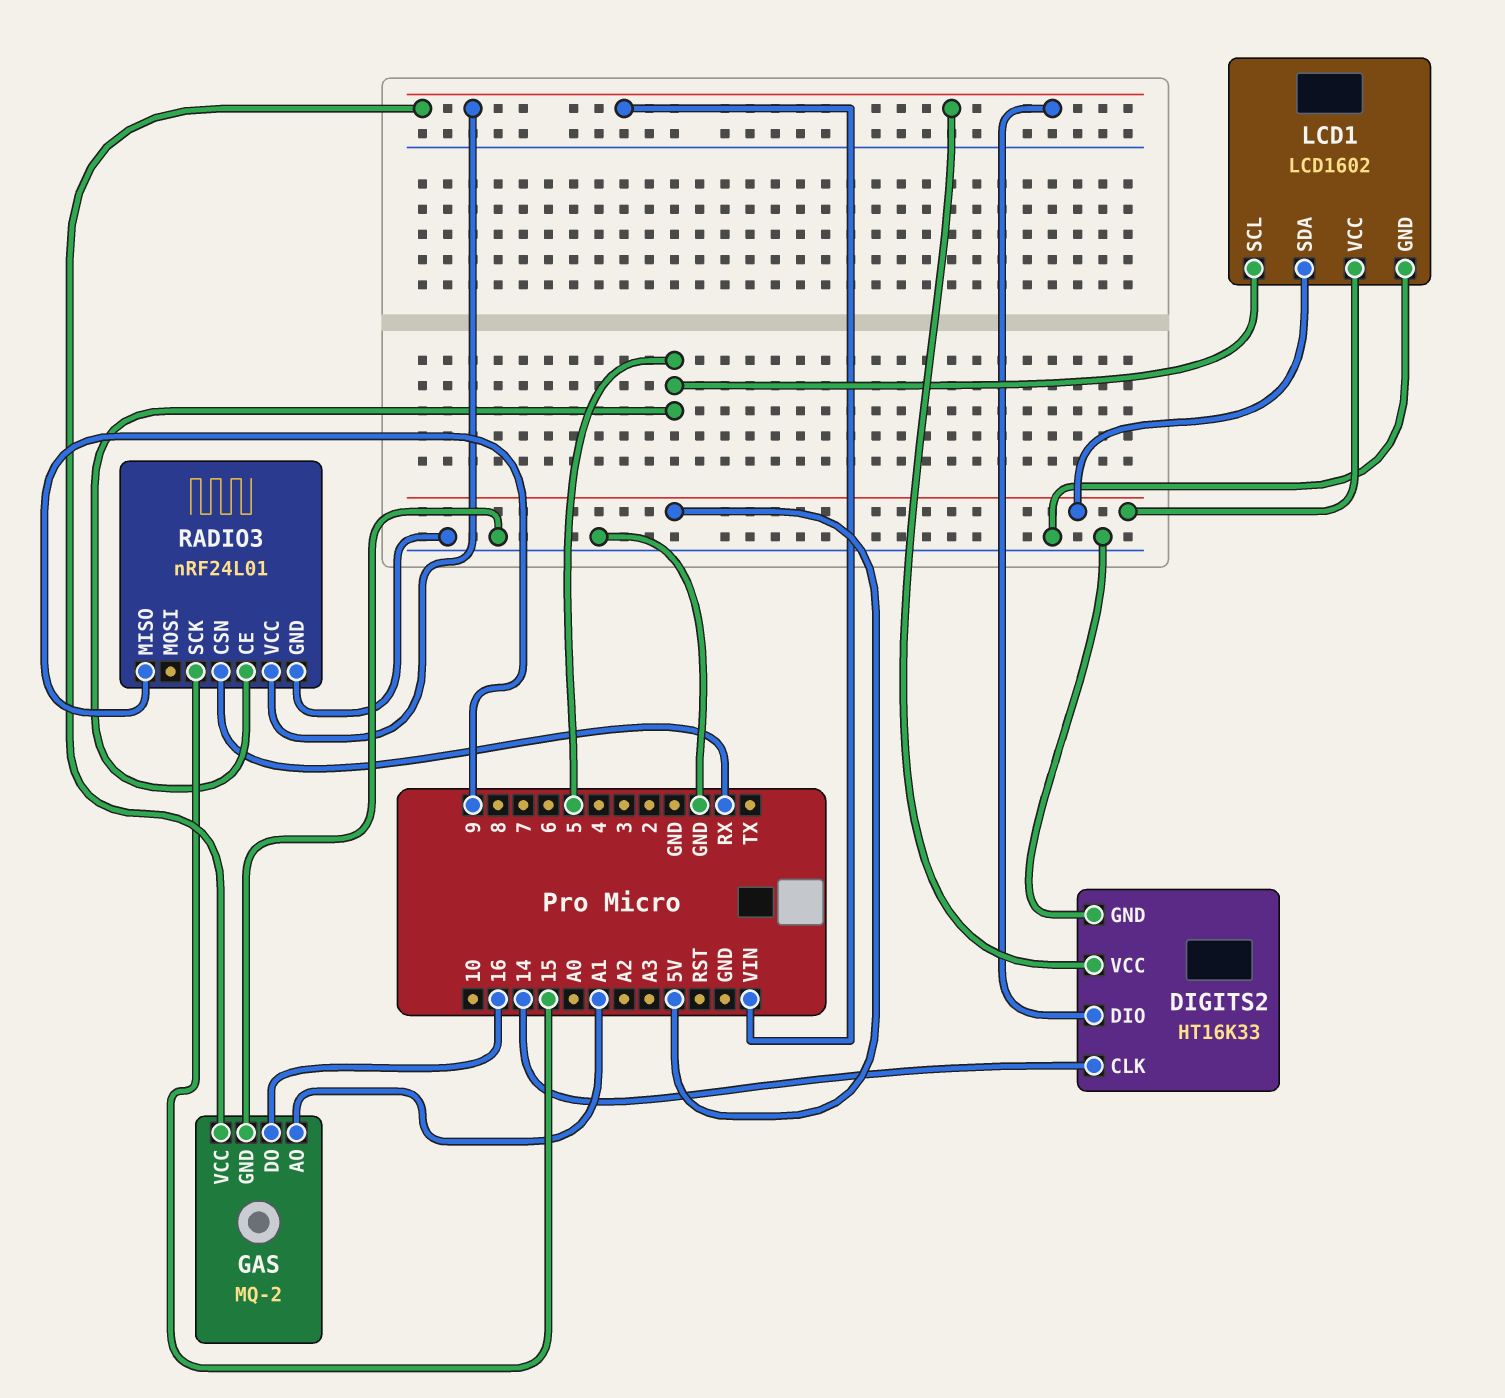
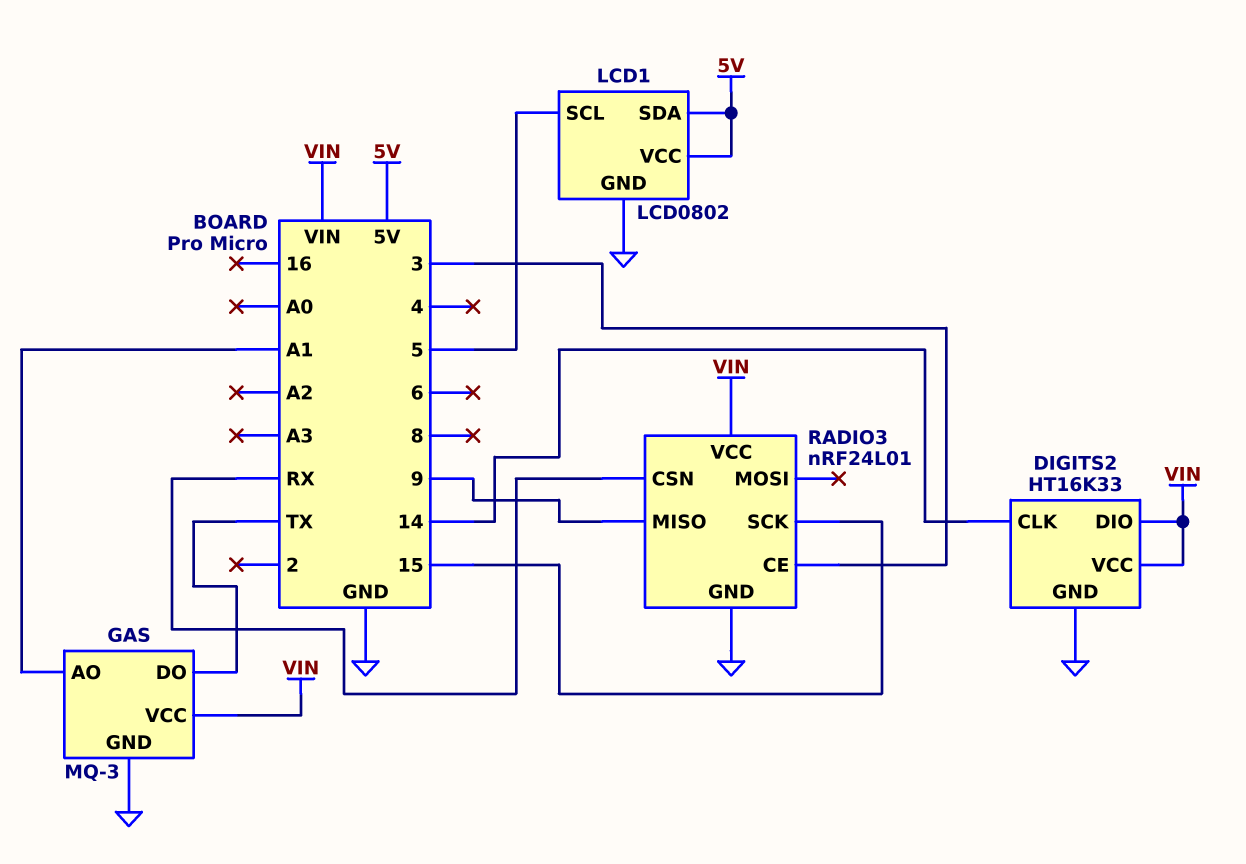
GAS: MQ-2 -> MQ-3
GAS pin DO: 16 -> TX
LCD1: LCD1602 -> LCD0802
RADIO3 pin CE: 5 -> 3

